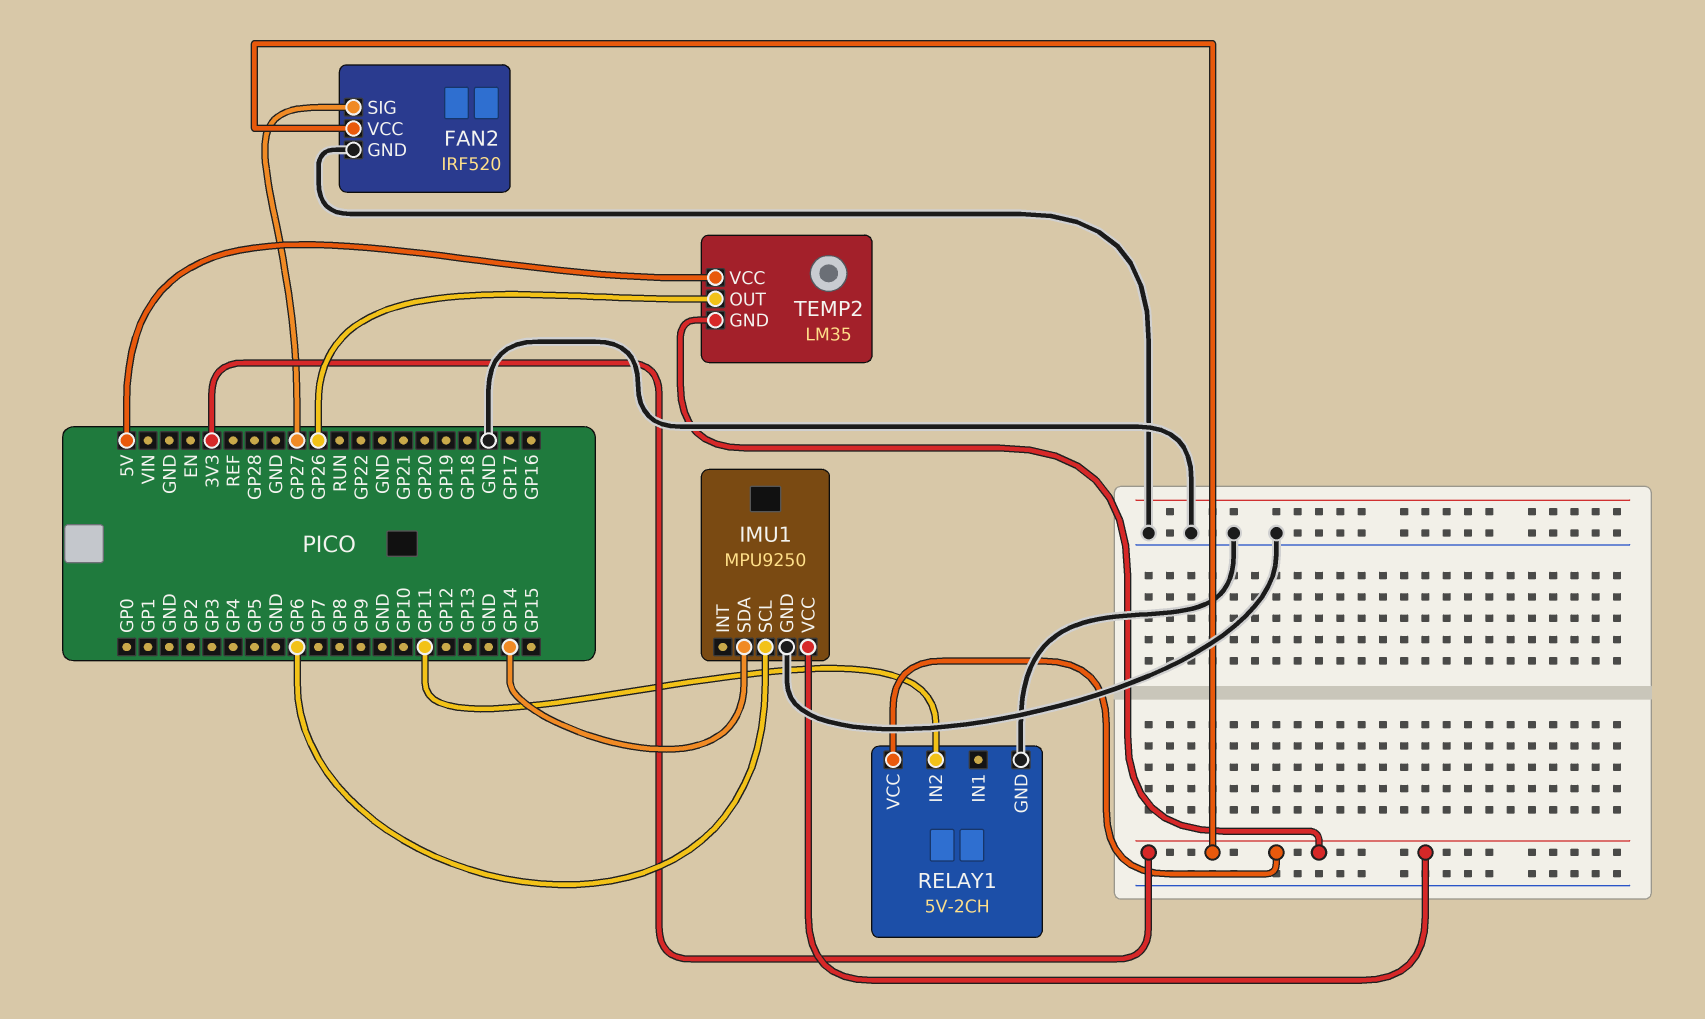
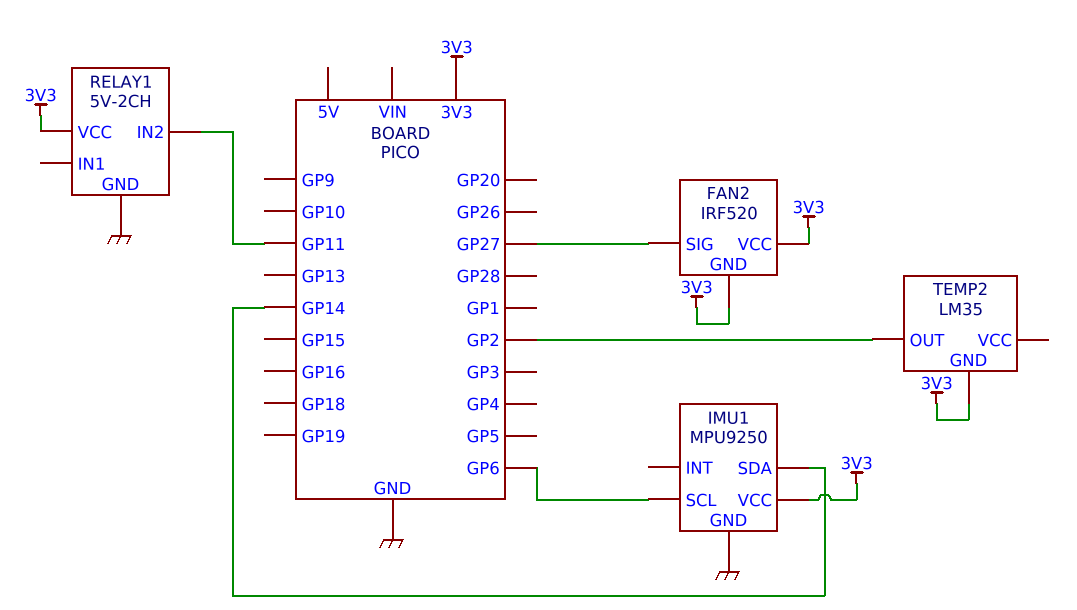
FAN2 pin GND: GND -> 3V3
TEMP2 pin OUT: GP26 -> GP2
TEMP2 pin VCC: 5V -> none

